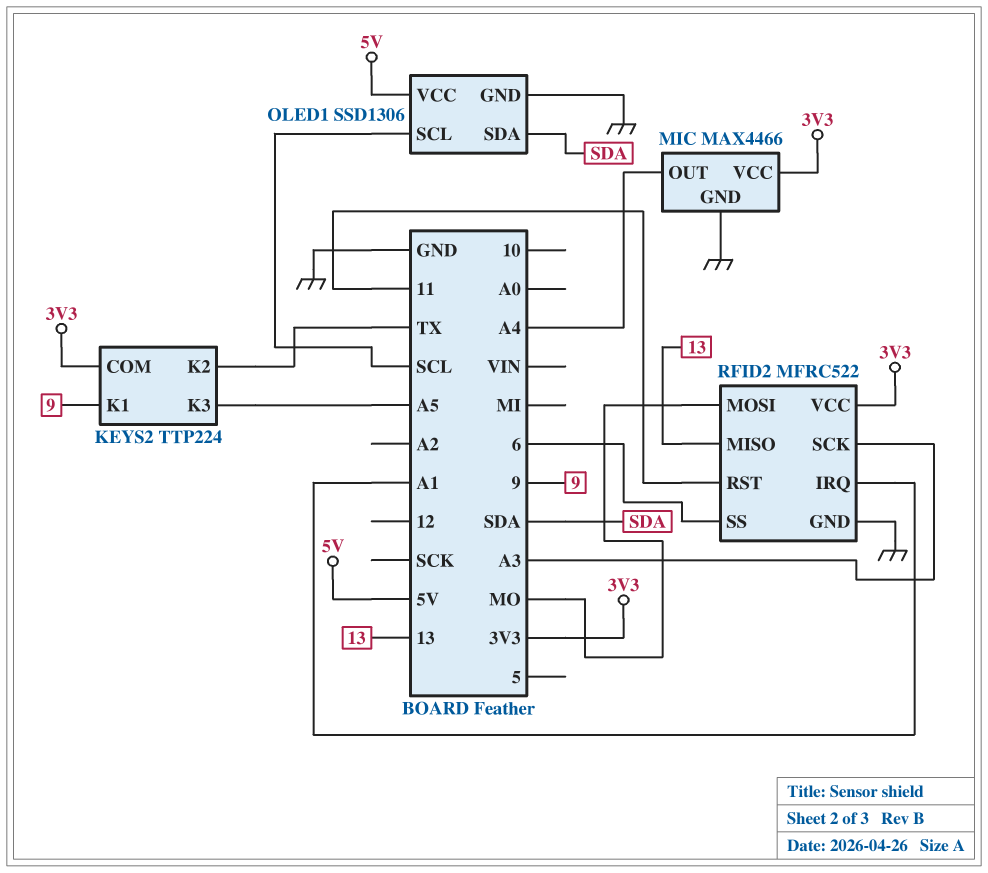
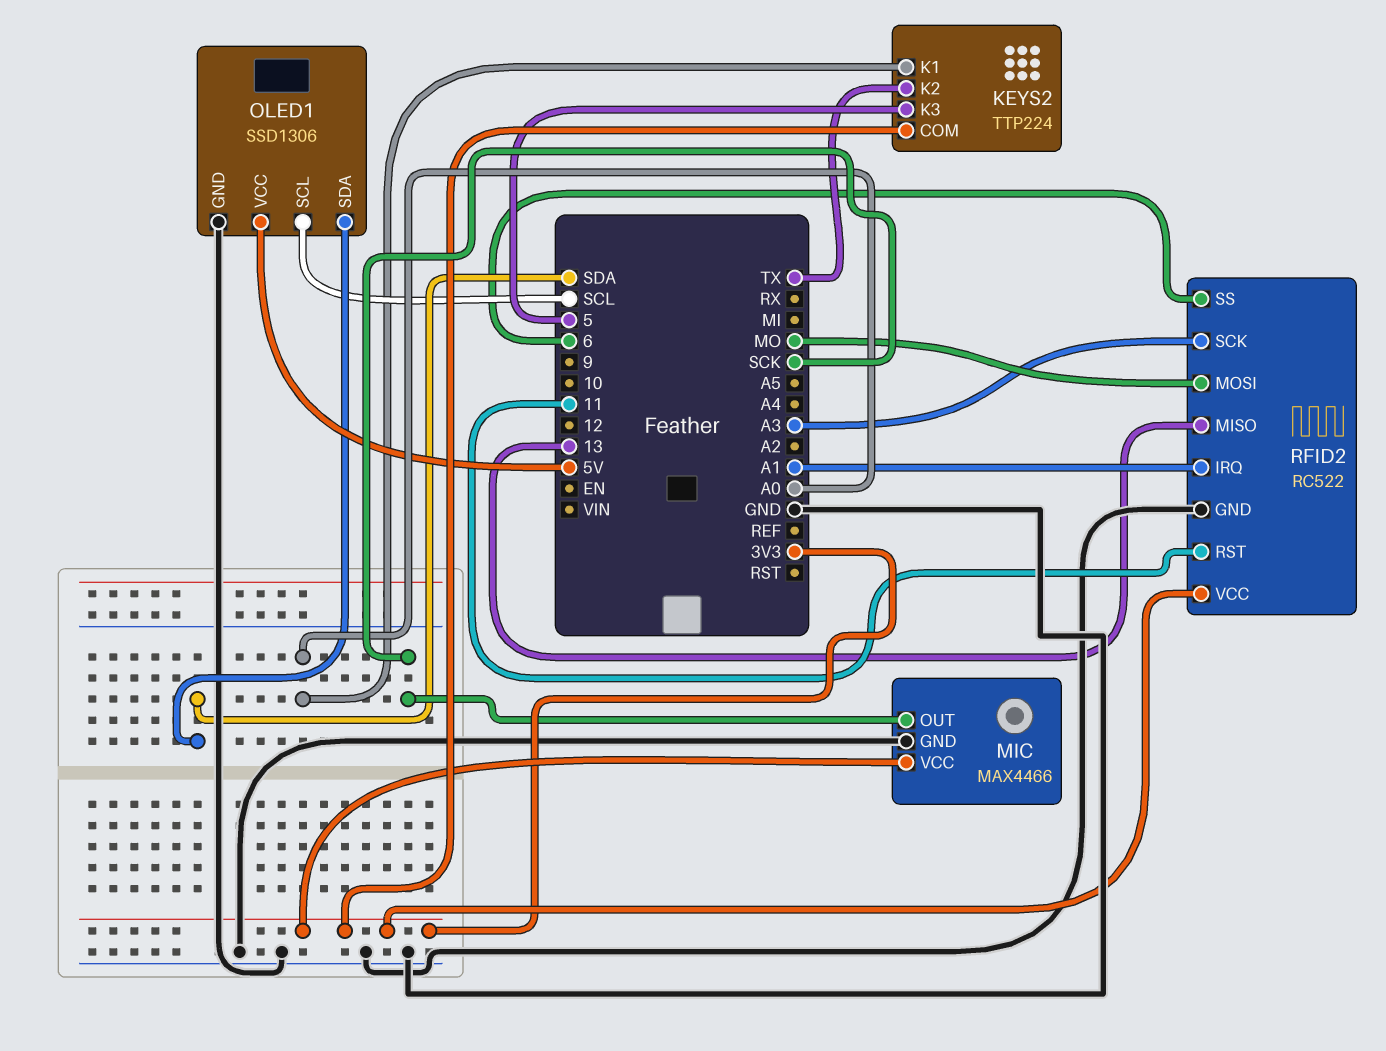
KEYS2 pin K1: 9 -> A0
KEYS2 pin K3: A5 -> 5
MIC pin OUT: A4 -> SCK
RFID2: MFRC522 -> RC522

